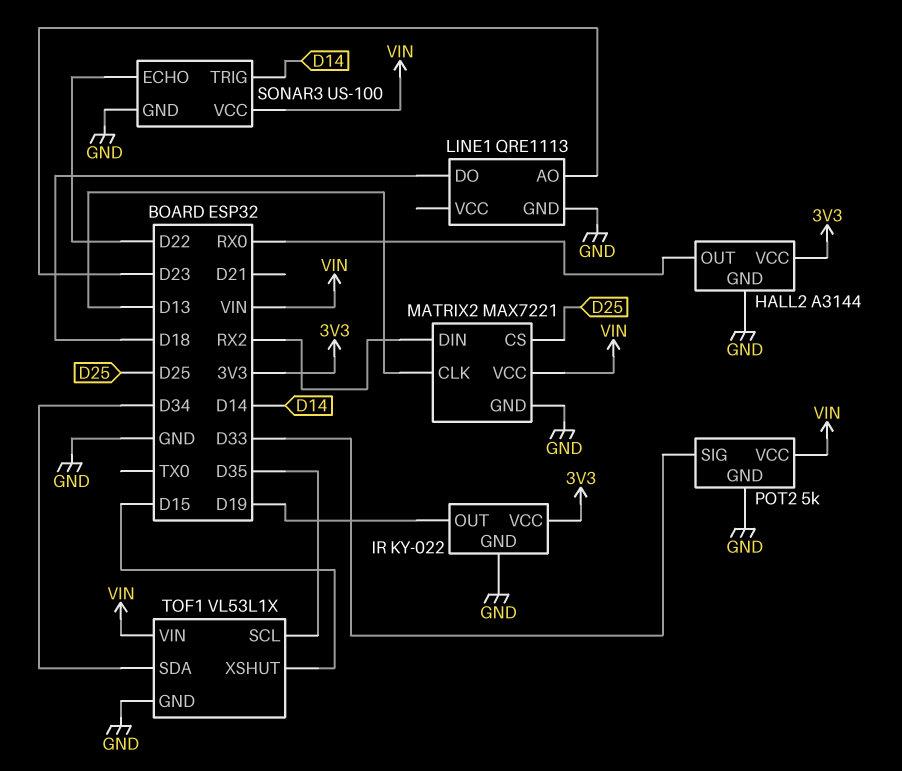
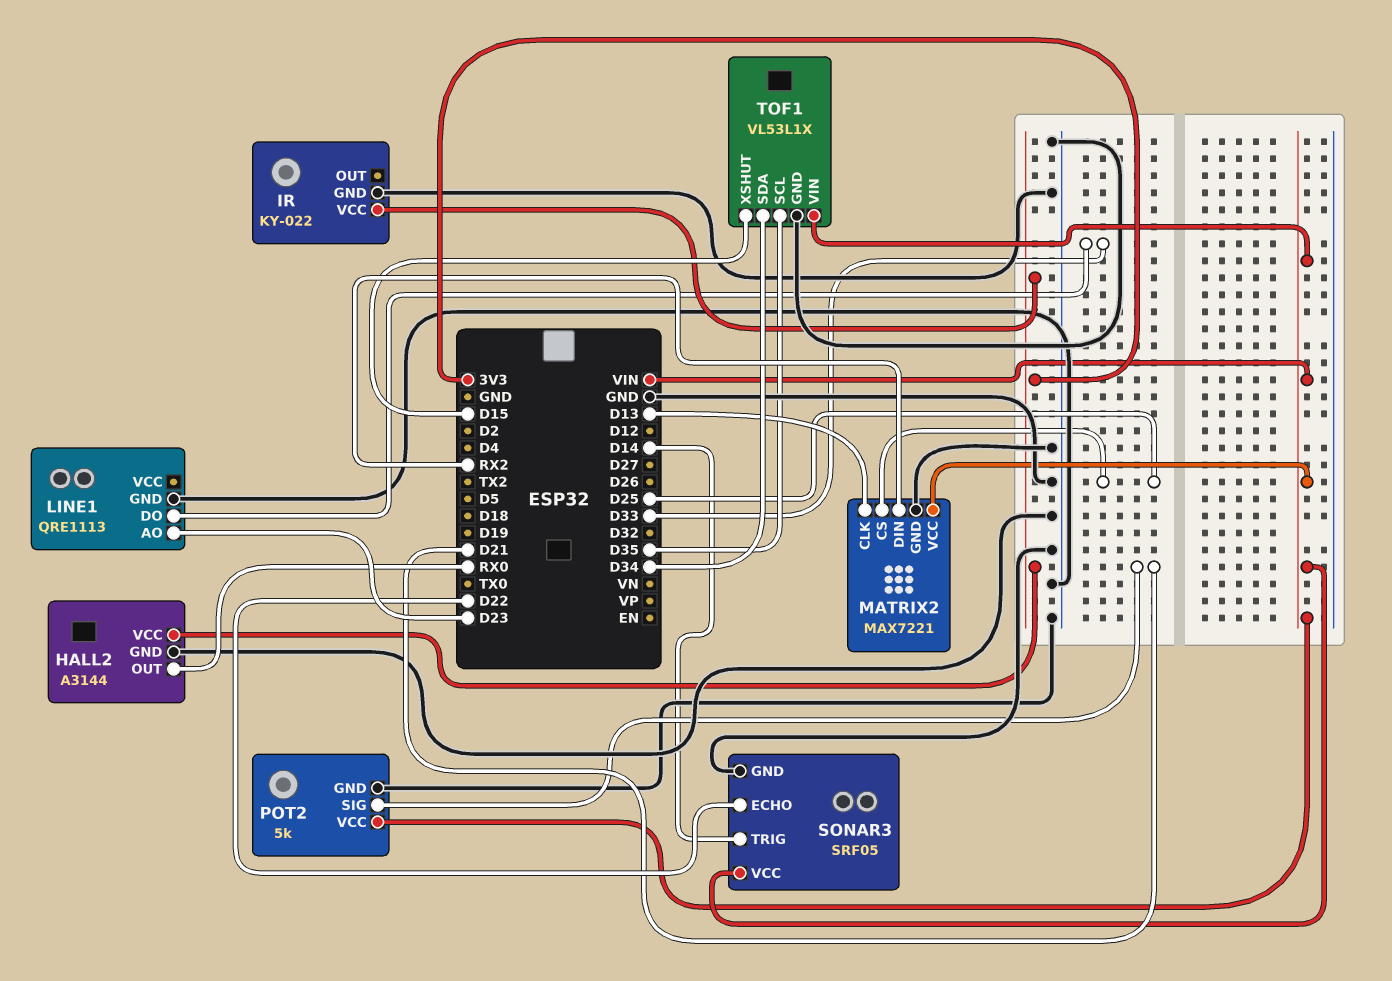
IR pin OUT: D19 -> none
LINE1 pin DO: D18 -> D33
POT2 pin SIG: D33 -> D21
SONAR3: US-100 -> SRF05

